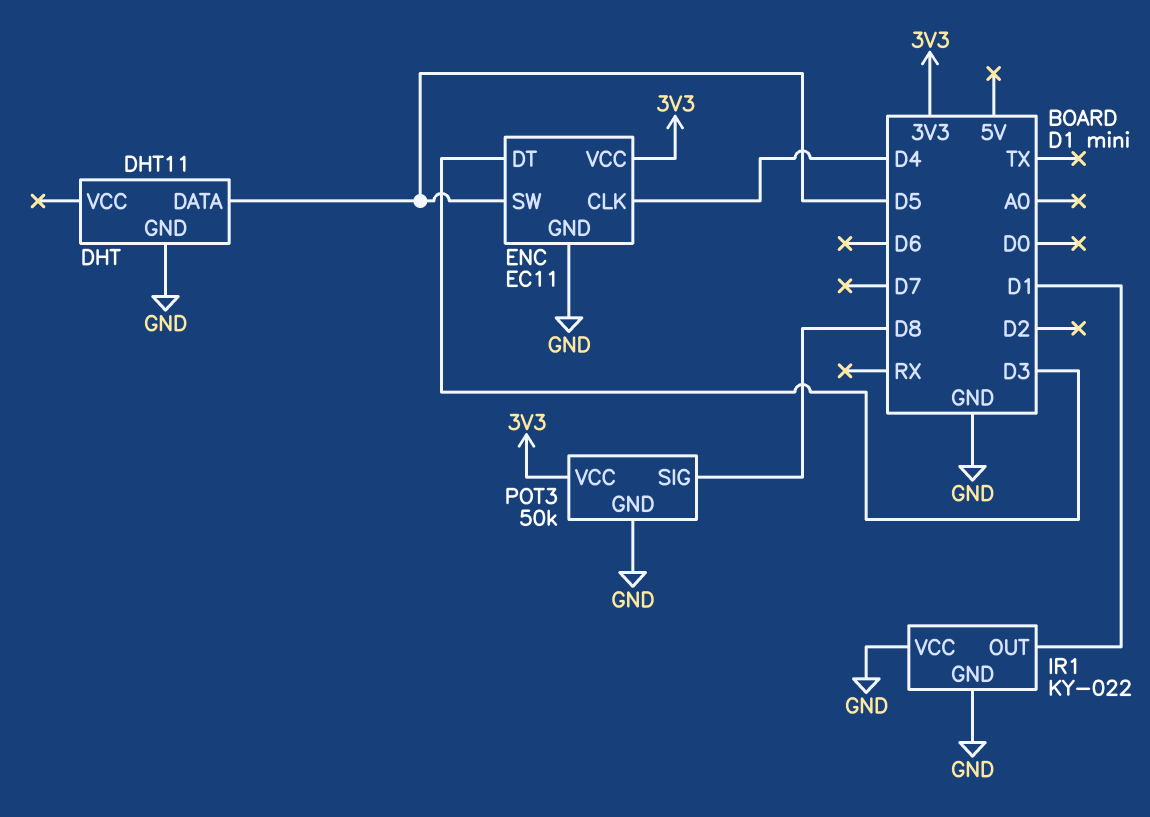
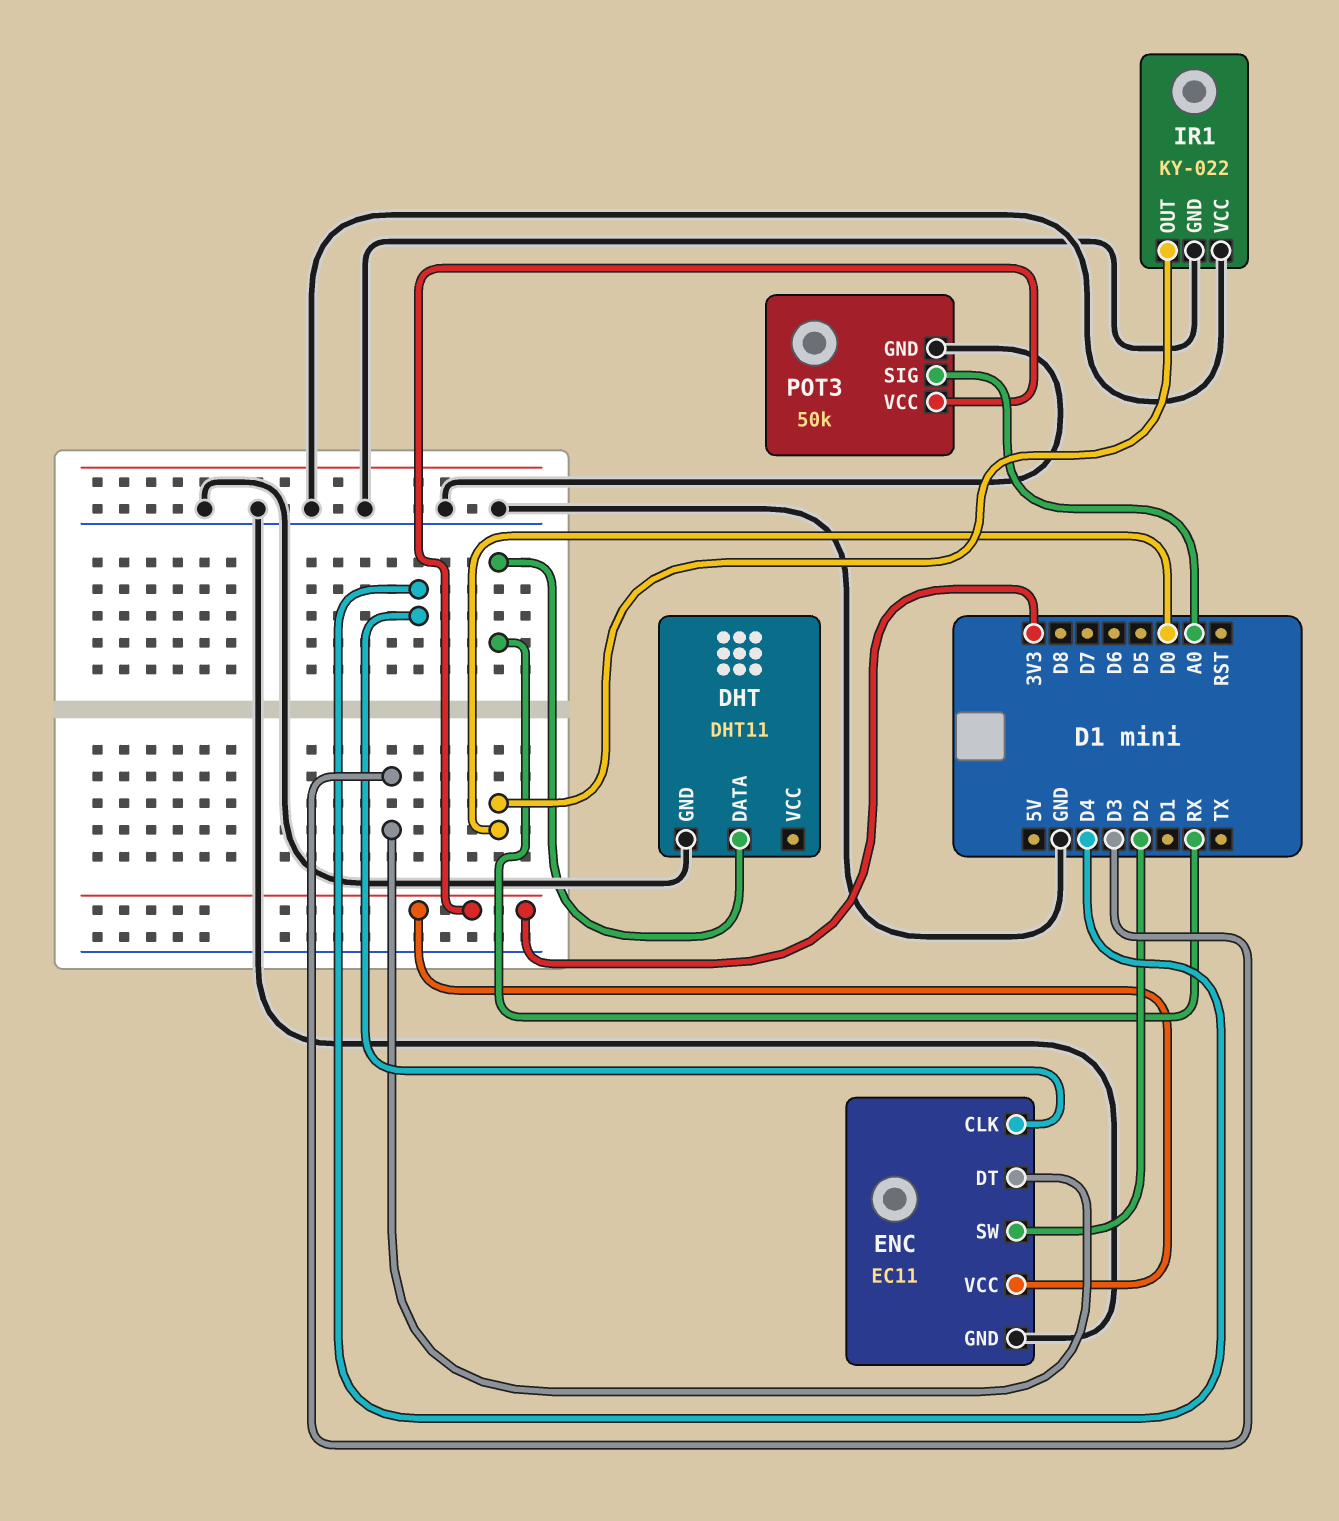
DHT pin DATA: D5 -> RX
ENC pin SW: D5 -> D2
IR1 pin OUT: D1 -> D0
POT3 pin SIG: D8 -> A0

